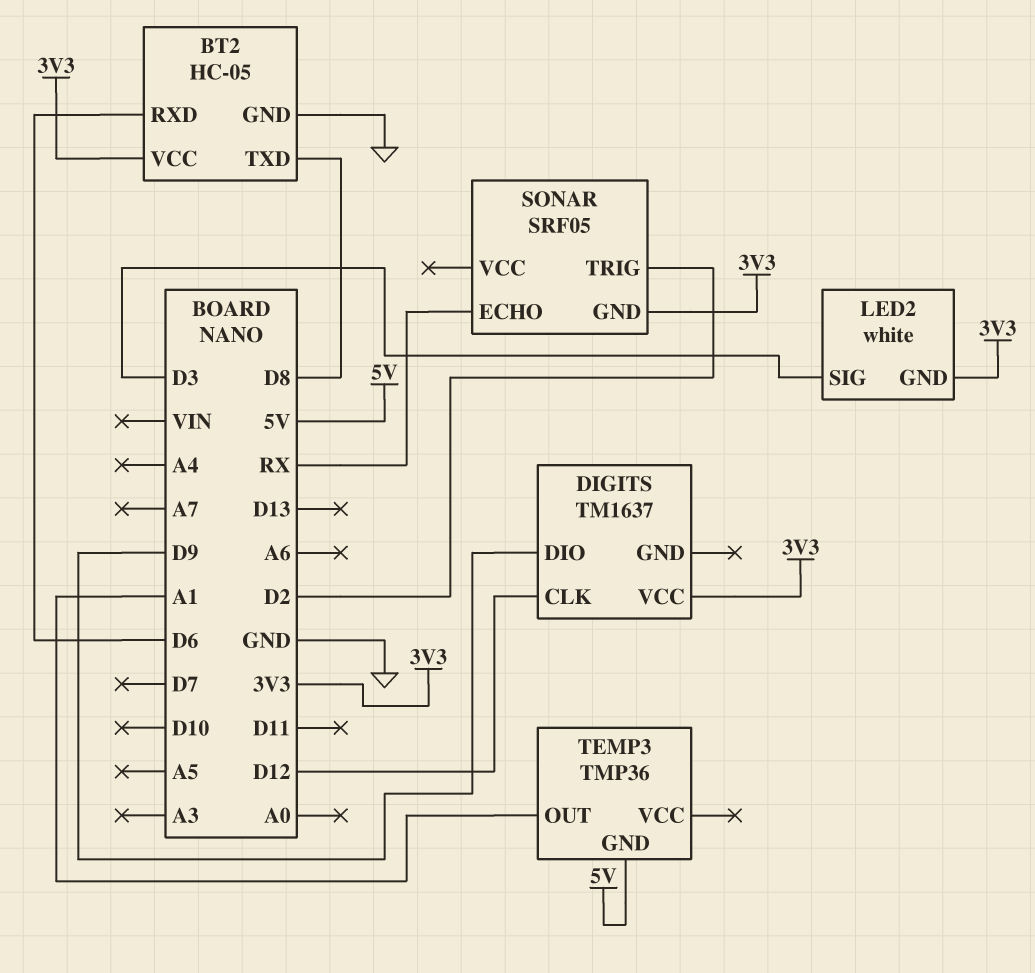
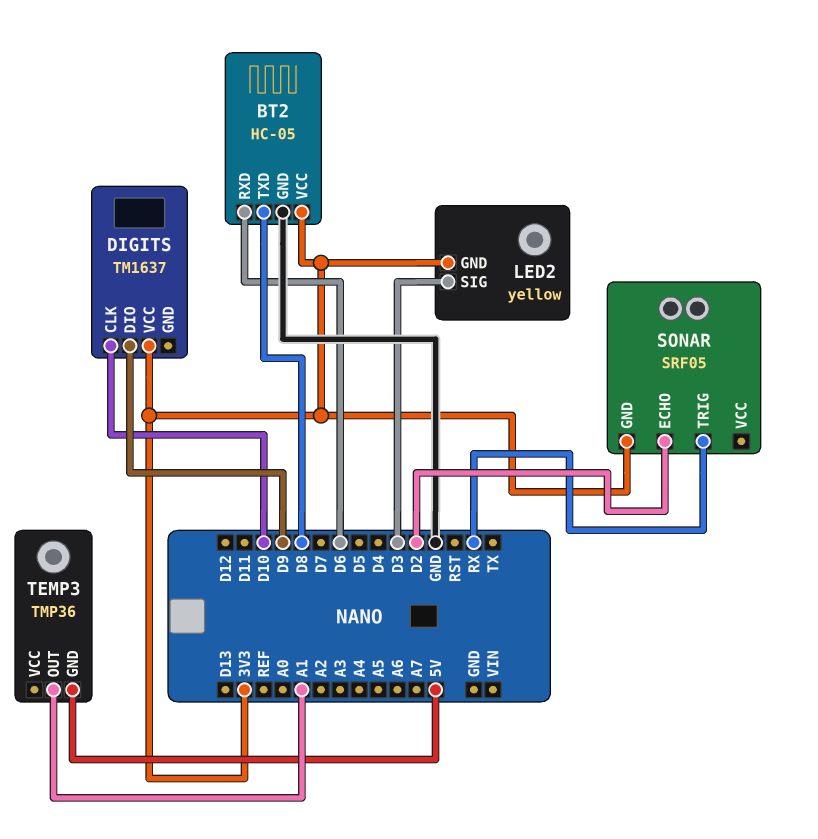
DIGITS pin CLK: D12 -> D10
LED2: white -> yellow
SONAR pin ECHO: RX -> D2
SONAR pin TRIG: D2 -> RX

